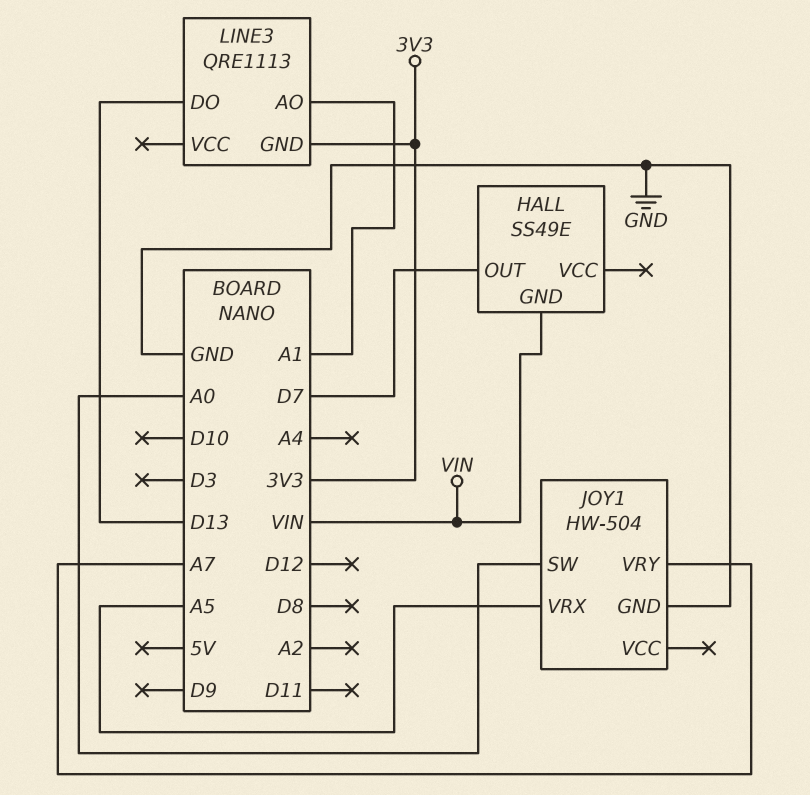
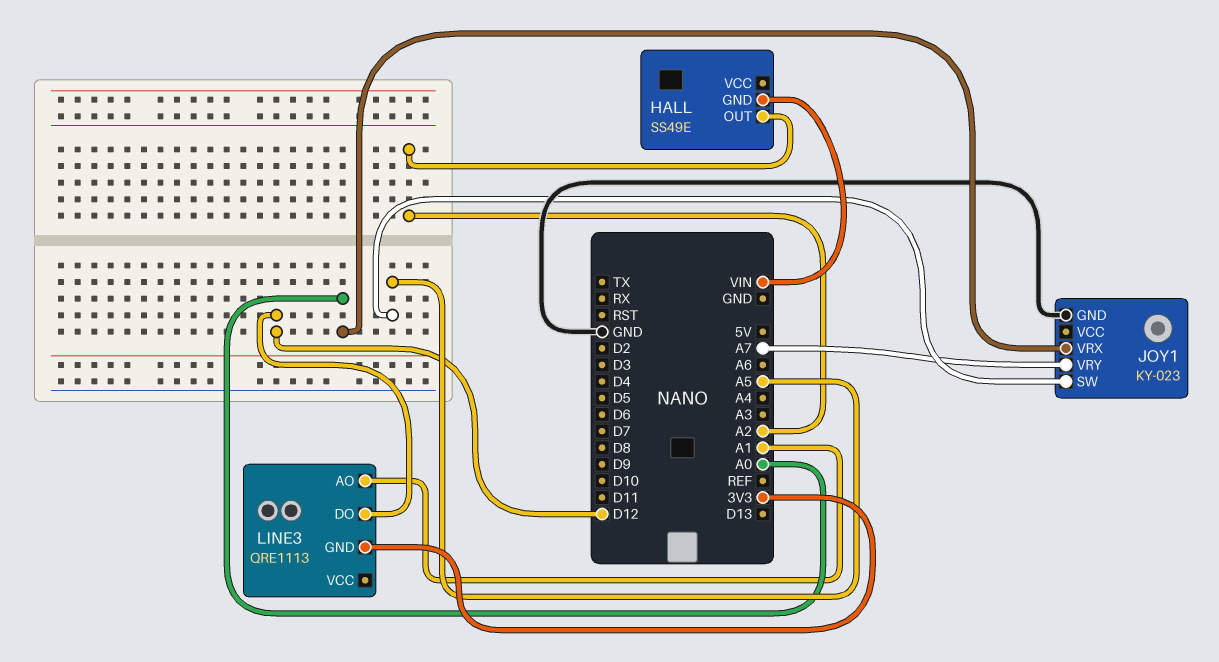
HALL pin OUT: D7 -> A2
JOY1: HW-504 -> KY-023
JOY1 pin SW: A0 -> A5
JOY1 pin VRX: A5 -> A0
LINE3 pin DO: D13 -> D12

